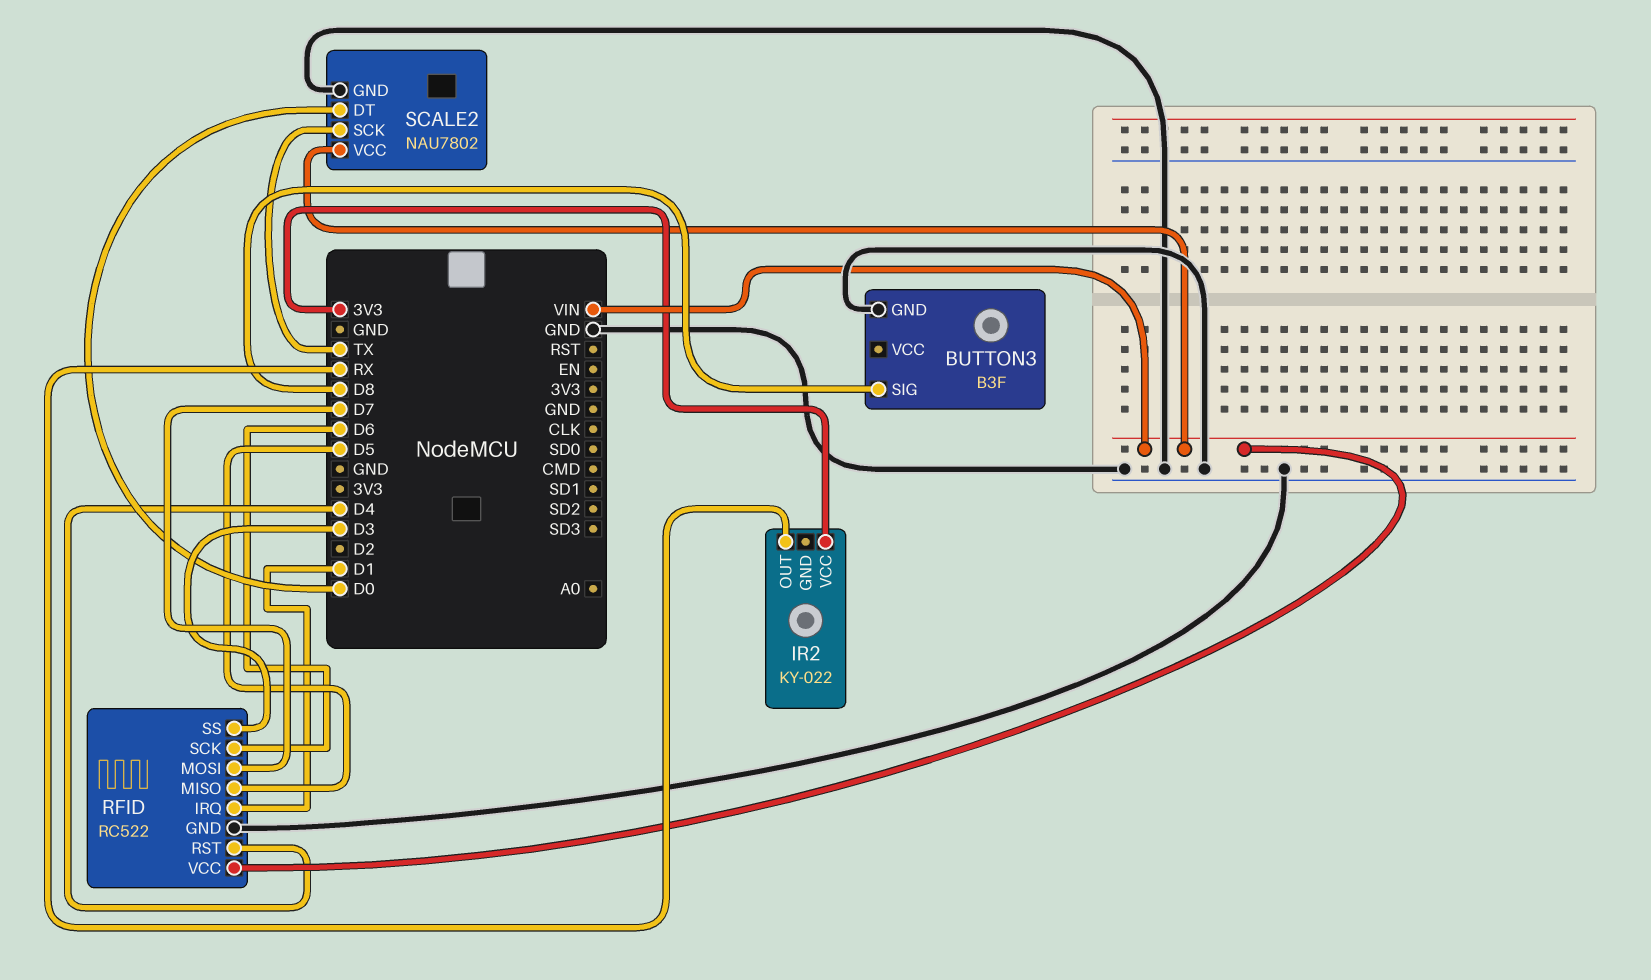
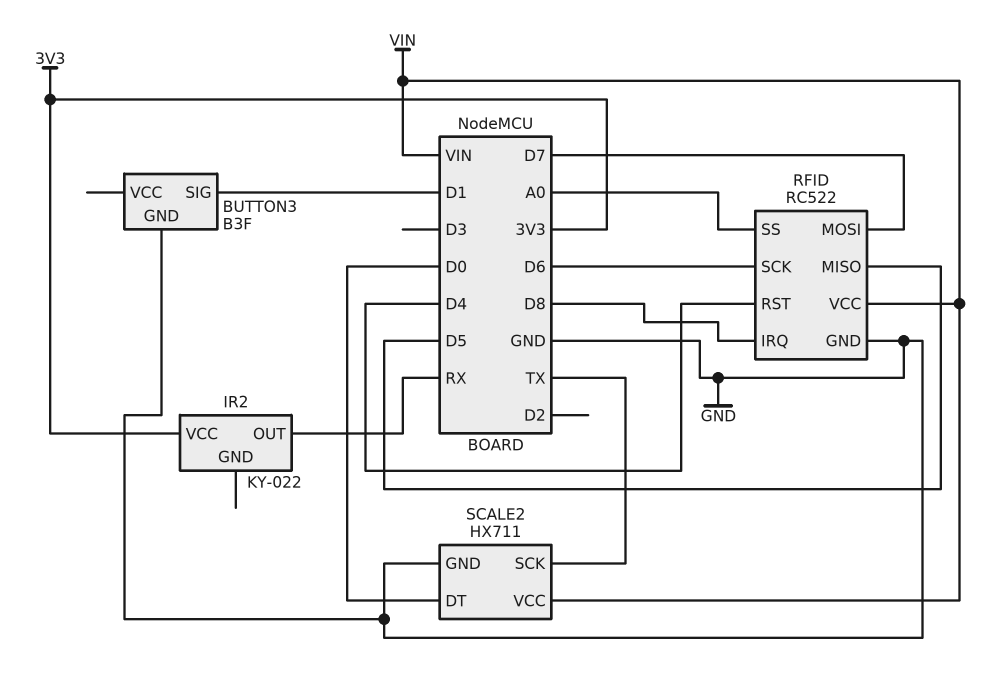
BUTTON3 pin SIG: D8 -> D1
RFID pin IRQ: D1 -> D8
RFID pin SS: D3 -> A0
SCALE2: NAU7802 -> HX711

